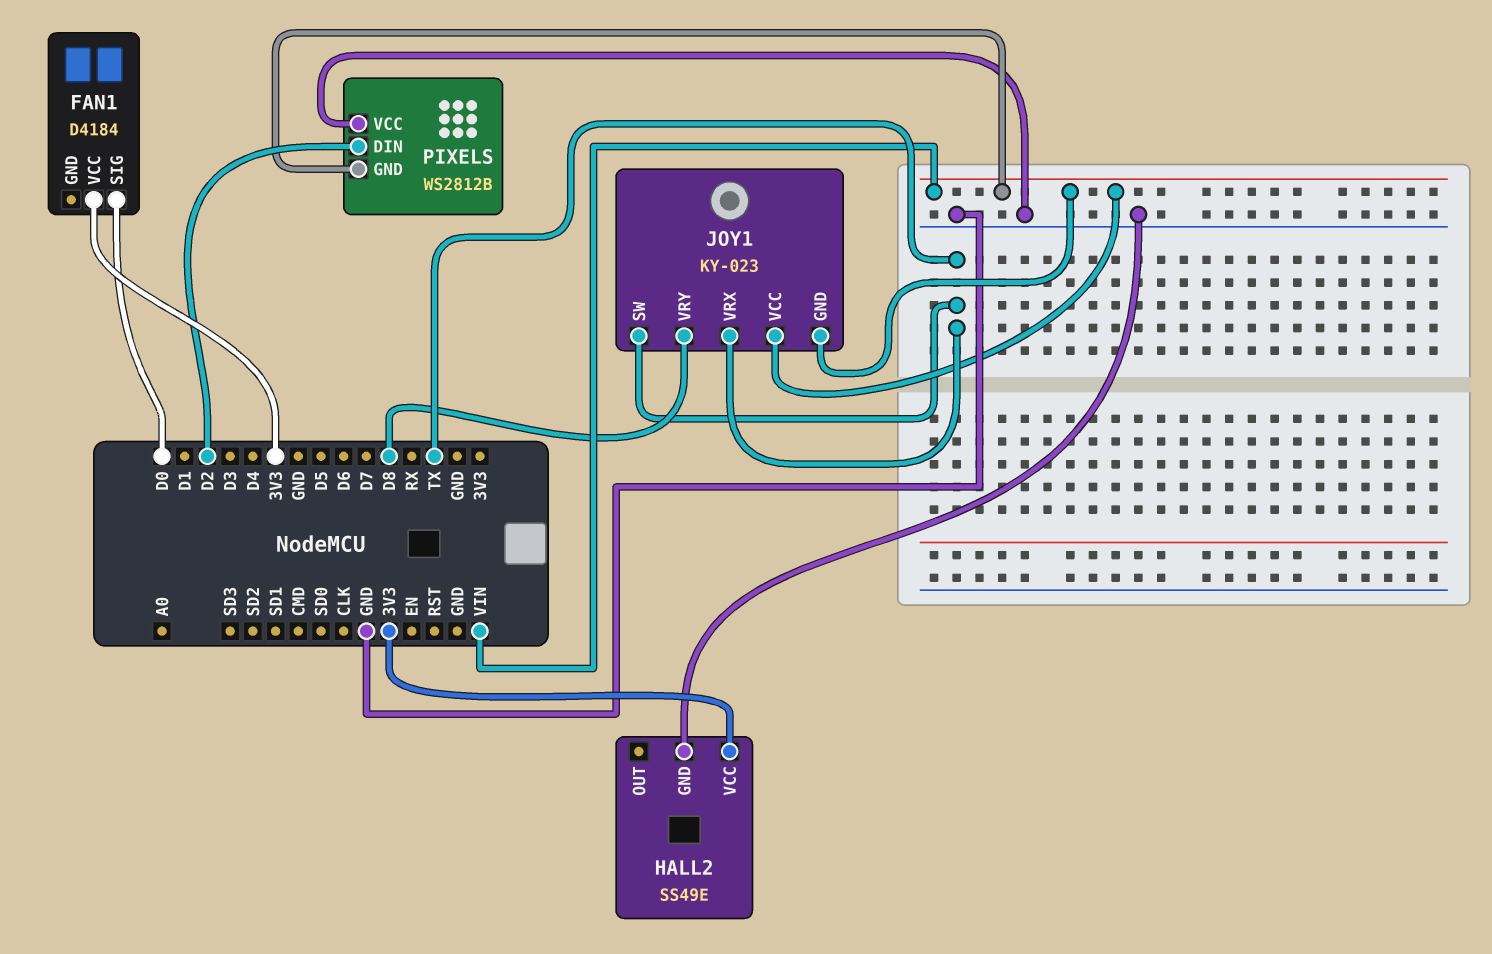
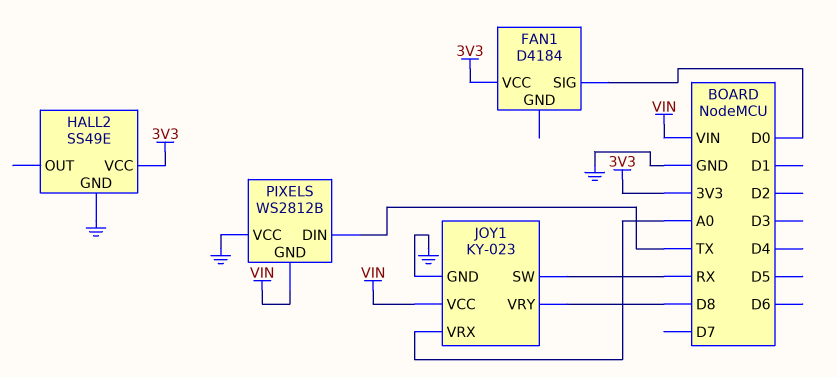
JOY1 pin GND: VIN -> GND
JOY1 pin SW: TX -> RX
JOY1 pin VRX: TX -> A0
PIXELS pin DIN: D2 -> TX

